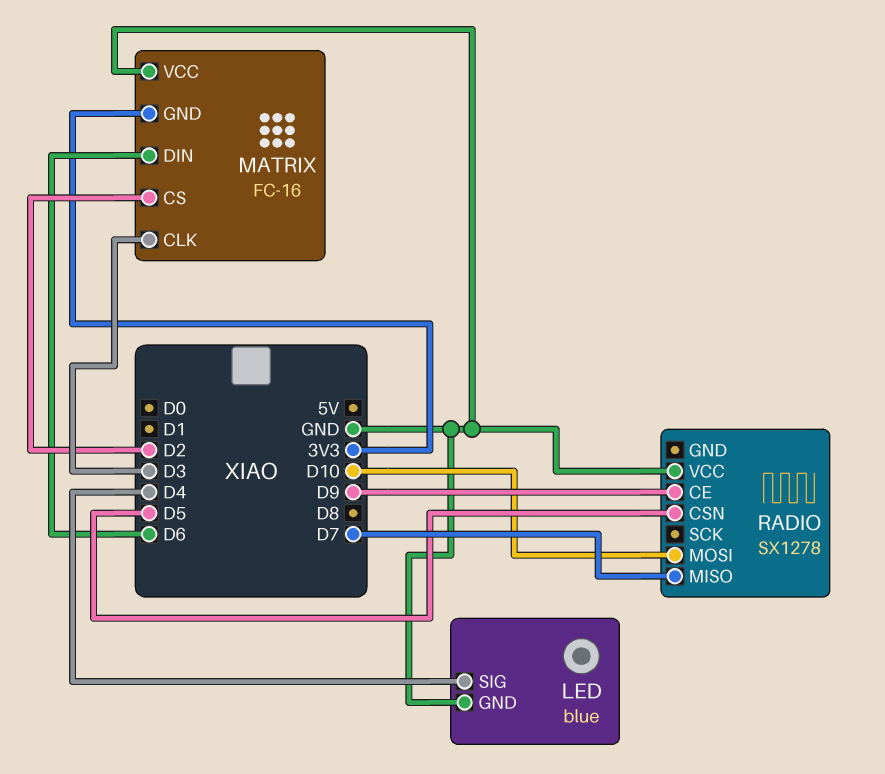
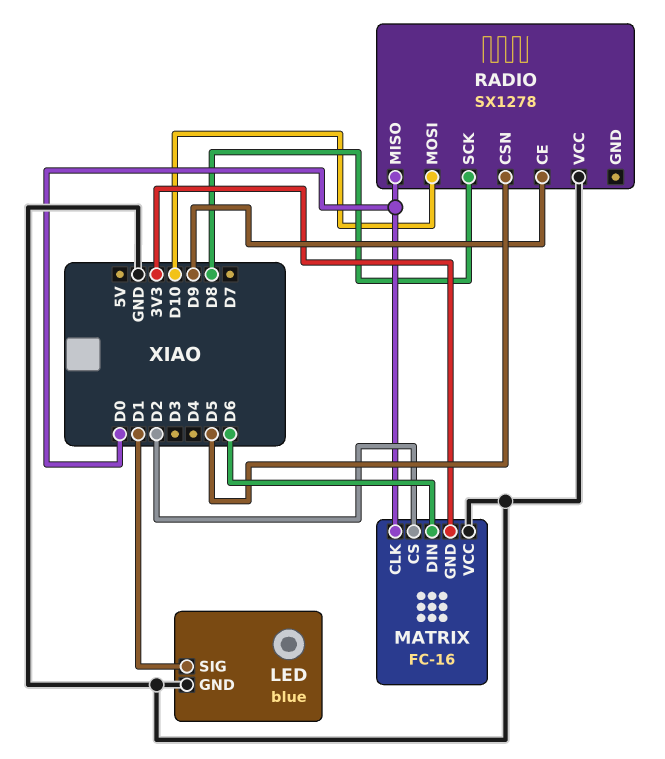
LED pin SIG: D4 -> D1
MATRIX pin CLK: D3 -> D0
RADIO pin MISO: D7 -> D0
RADIO pin SCK: none -> D8

